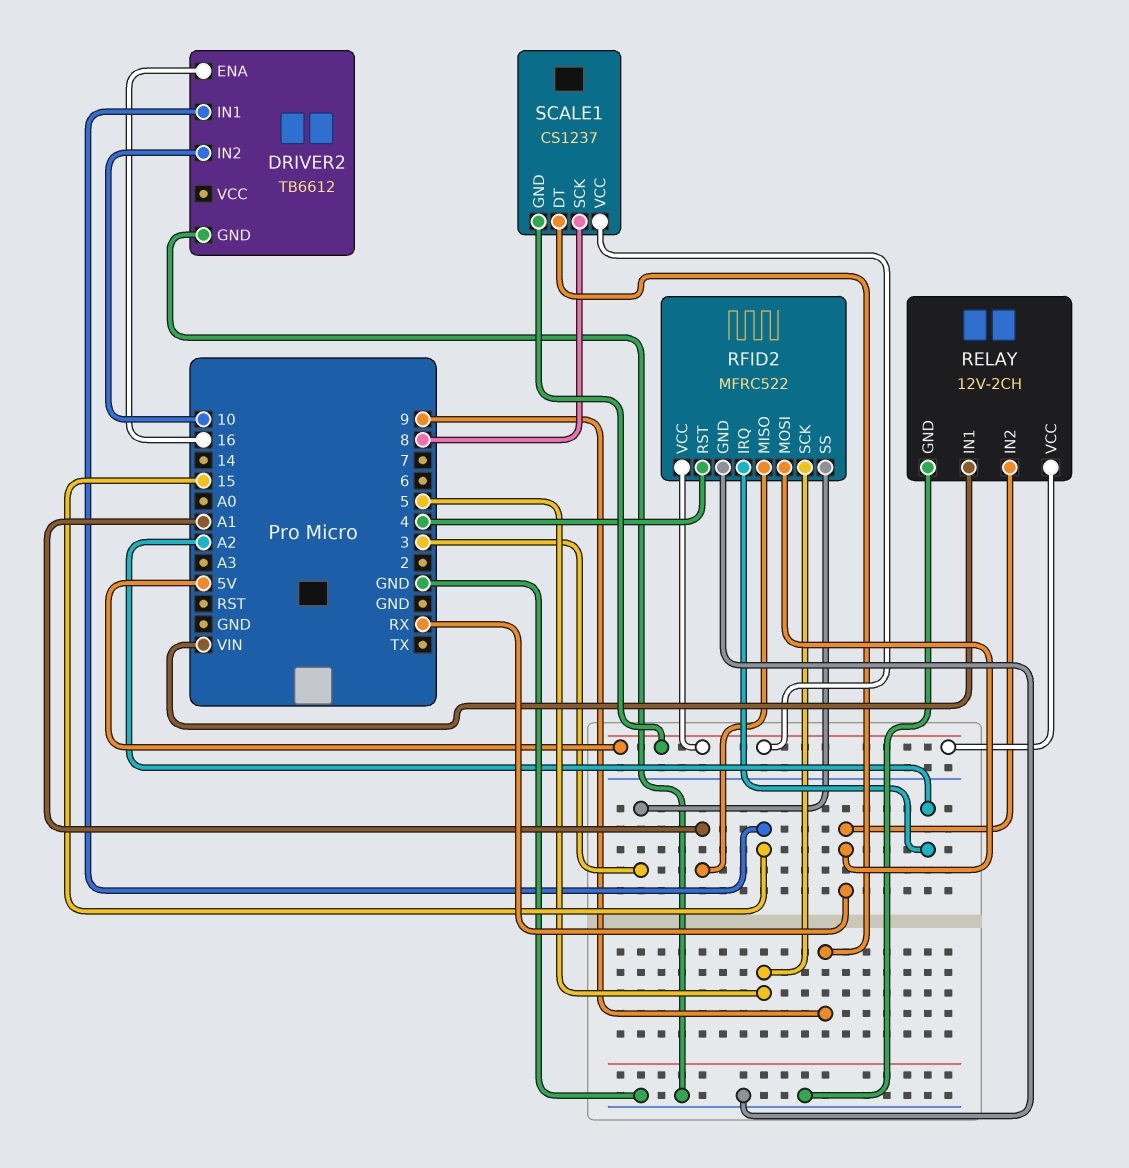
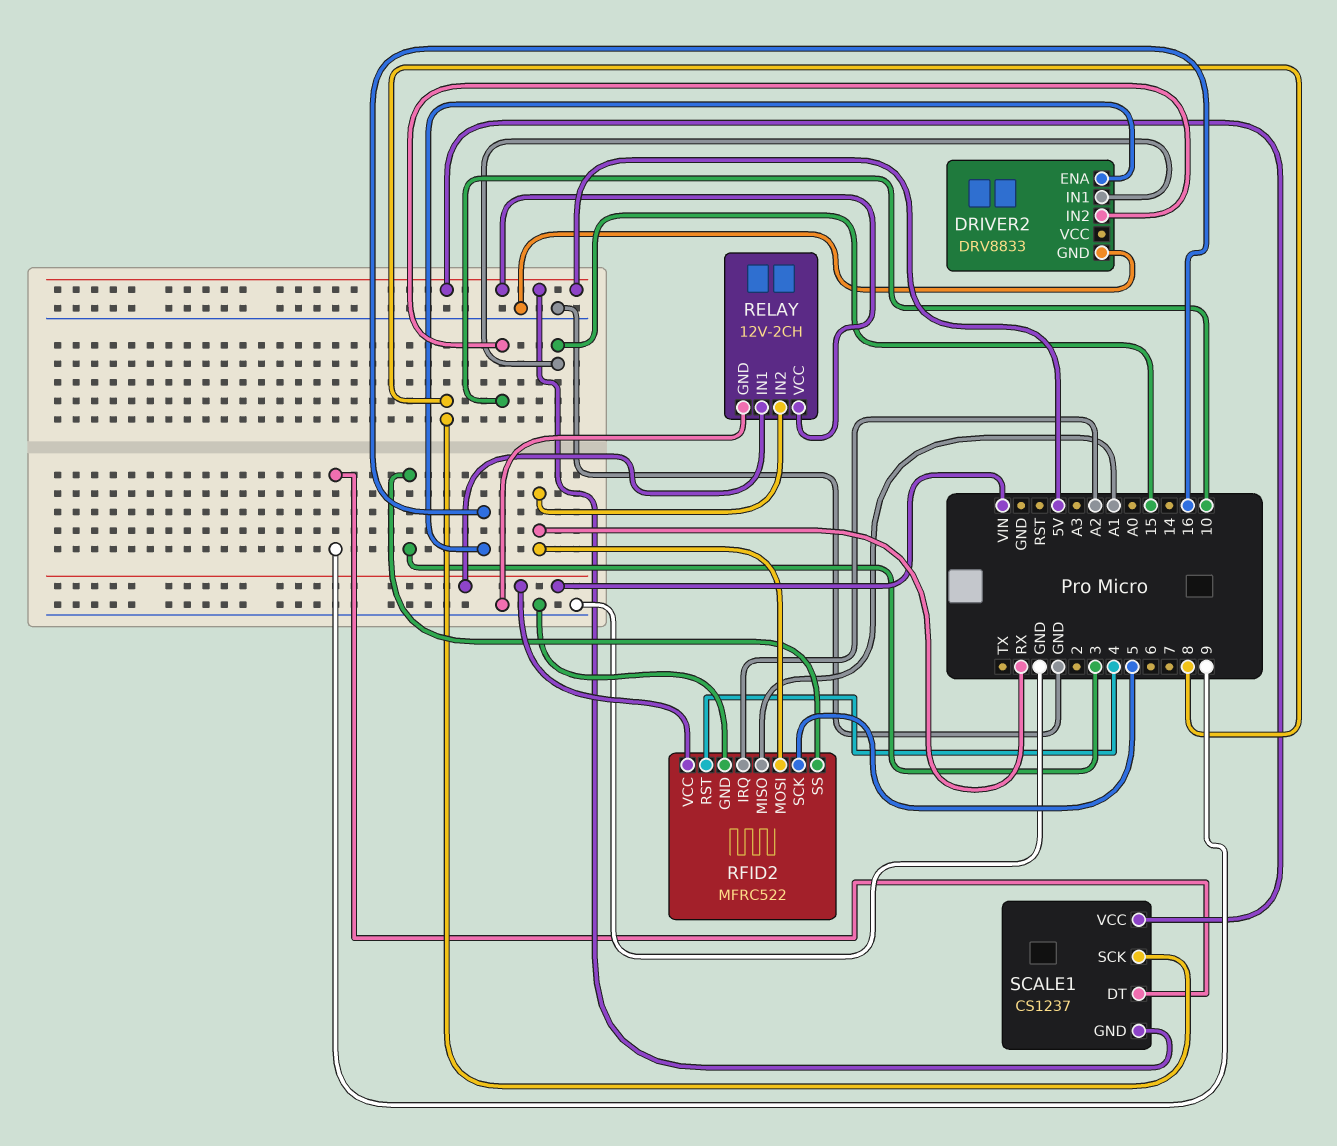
DRIVER2: TB6612 -> DRV8833
RFID2 pin VCC: 5V -> VIN

